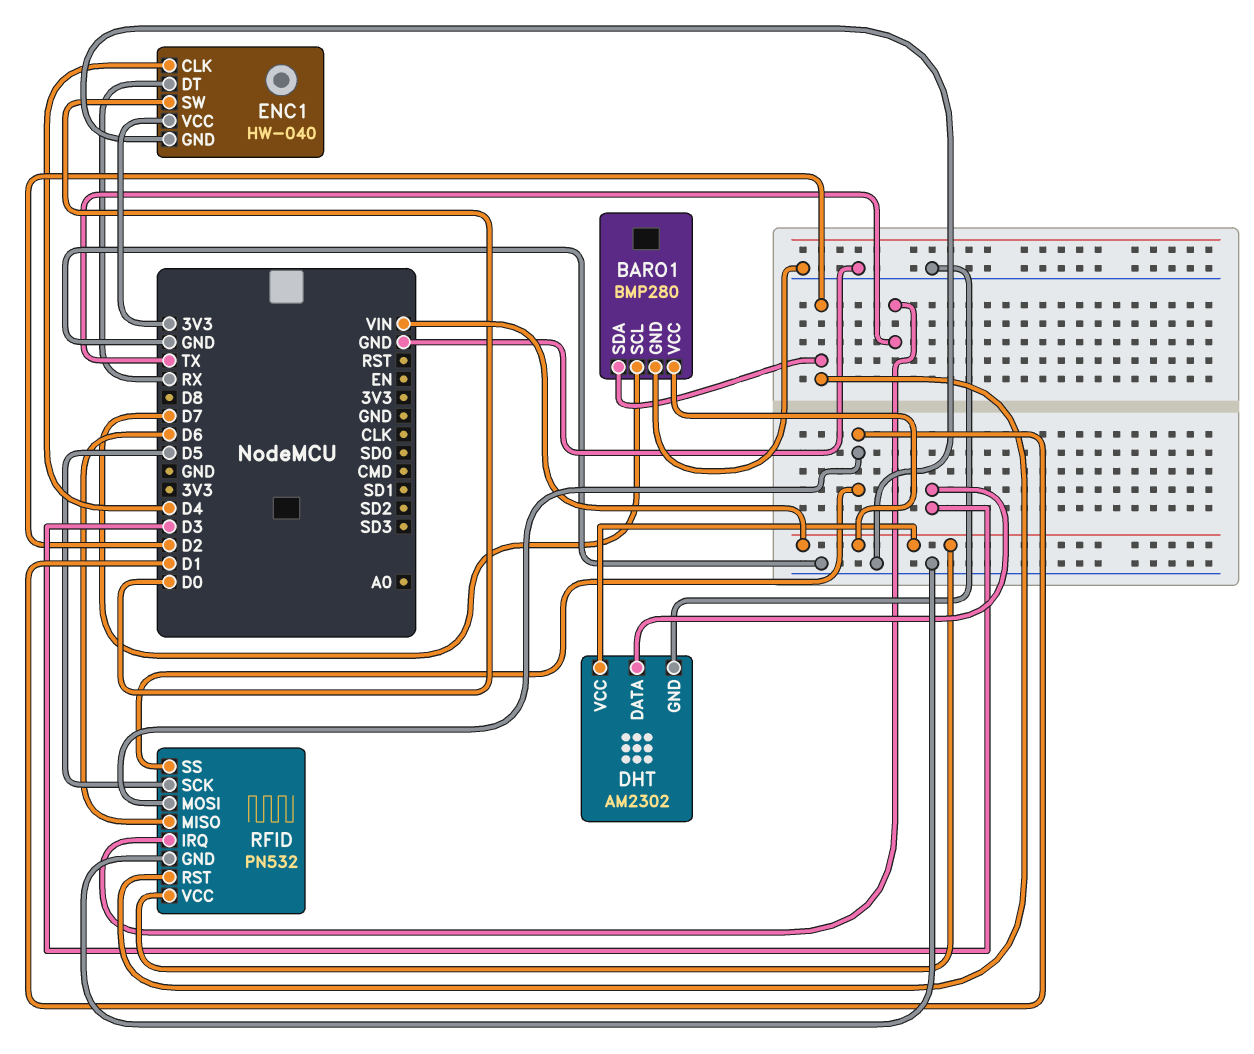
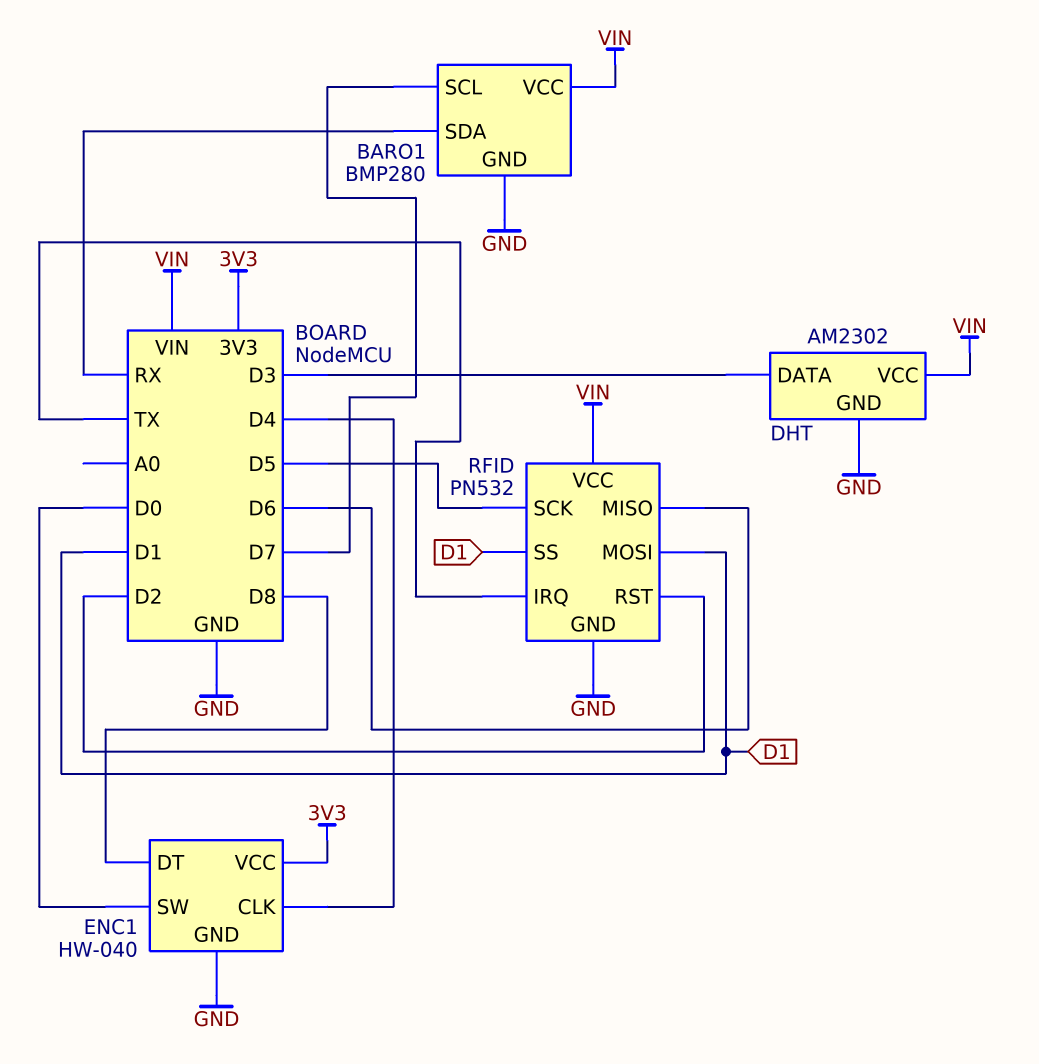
BARO1 pin SDA: D2 -> RX
ENC1 pin DT: RX -> D8

